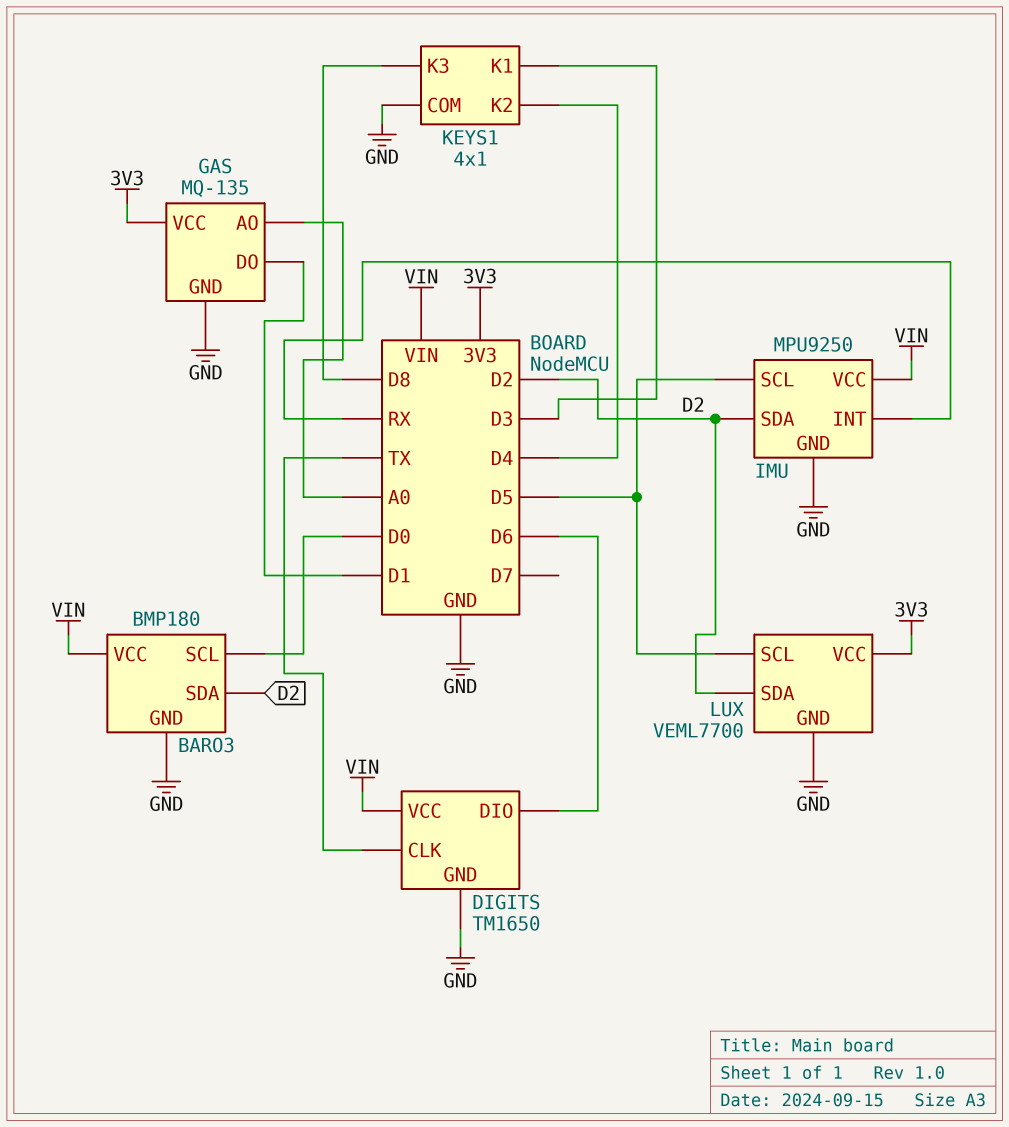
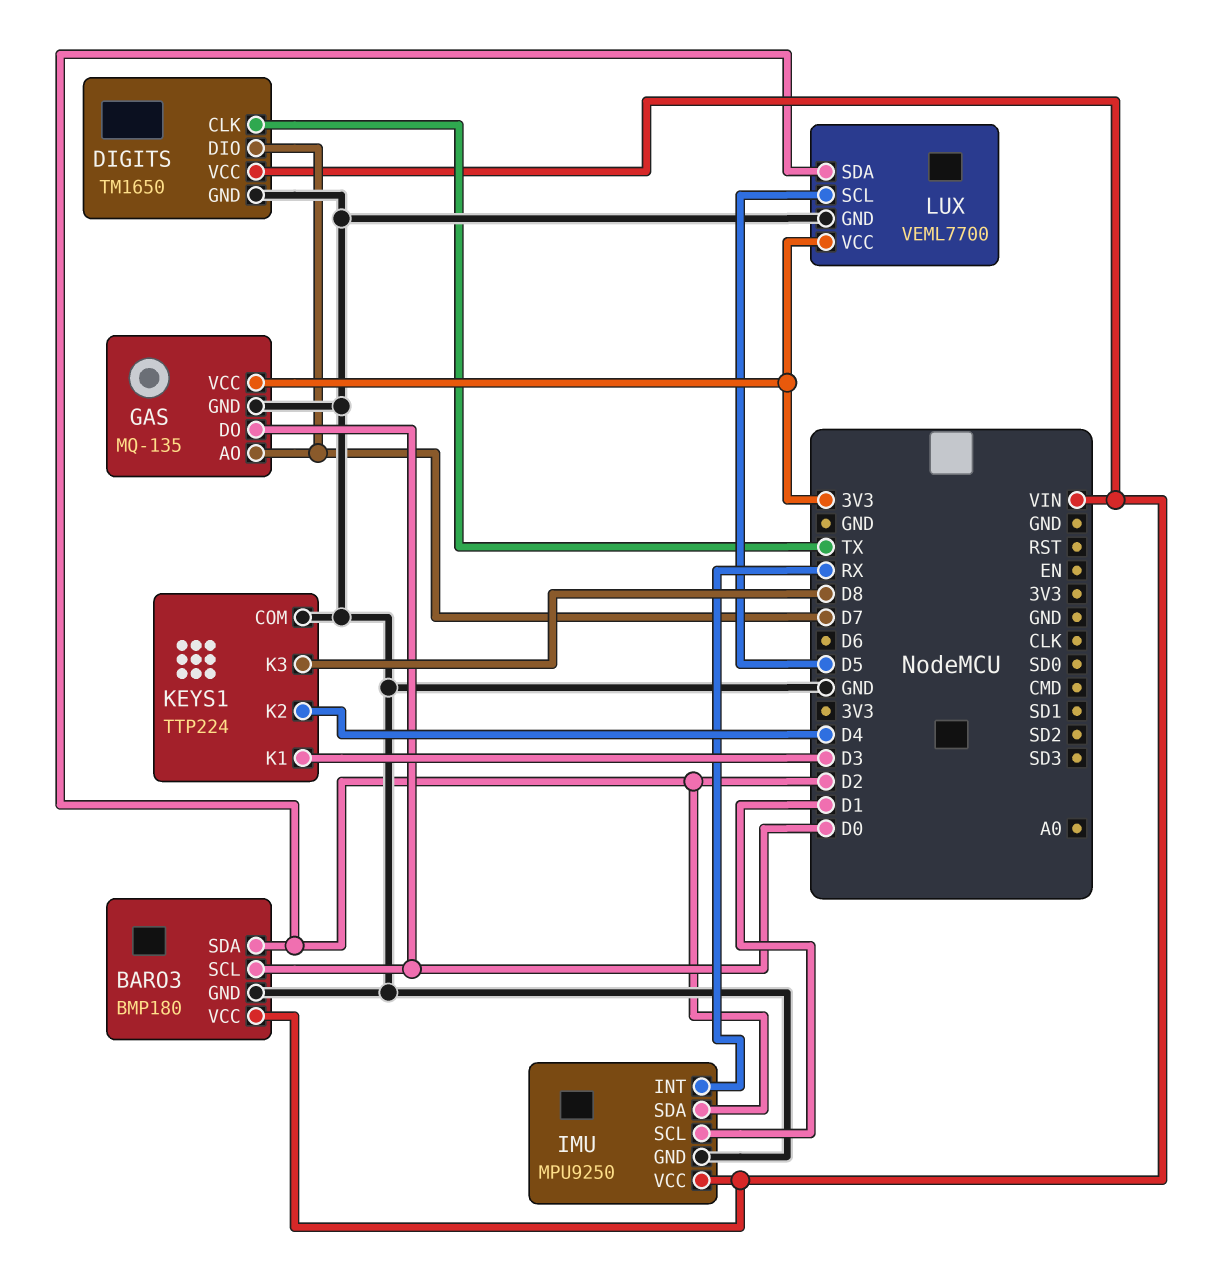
DIGITS pin DIO: D6 -> D7
GAS pin AO: A0 -> D7
GAS pin DO: D1 -> D0
IMU pin SCL: D5 -> D1
KEYS1: 4x1 -> TTP224

